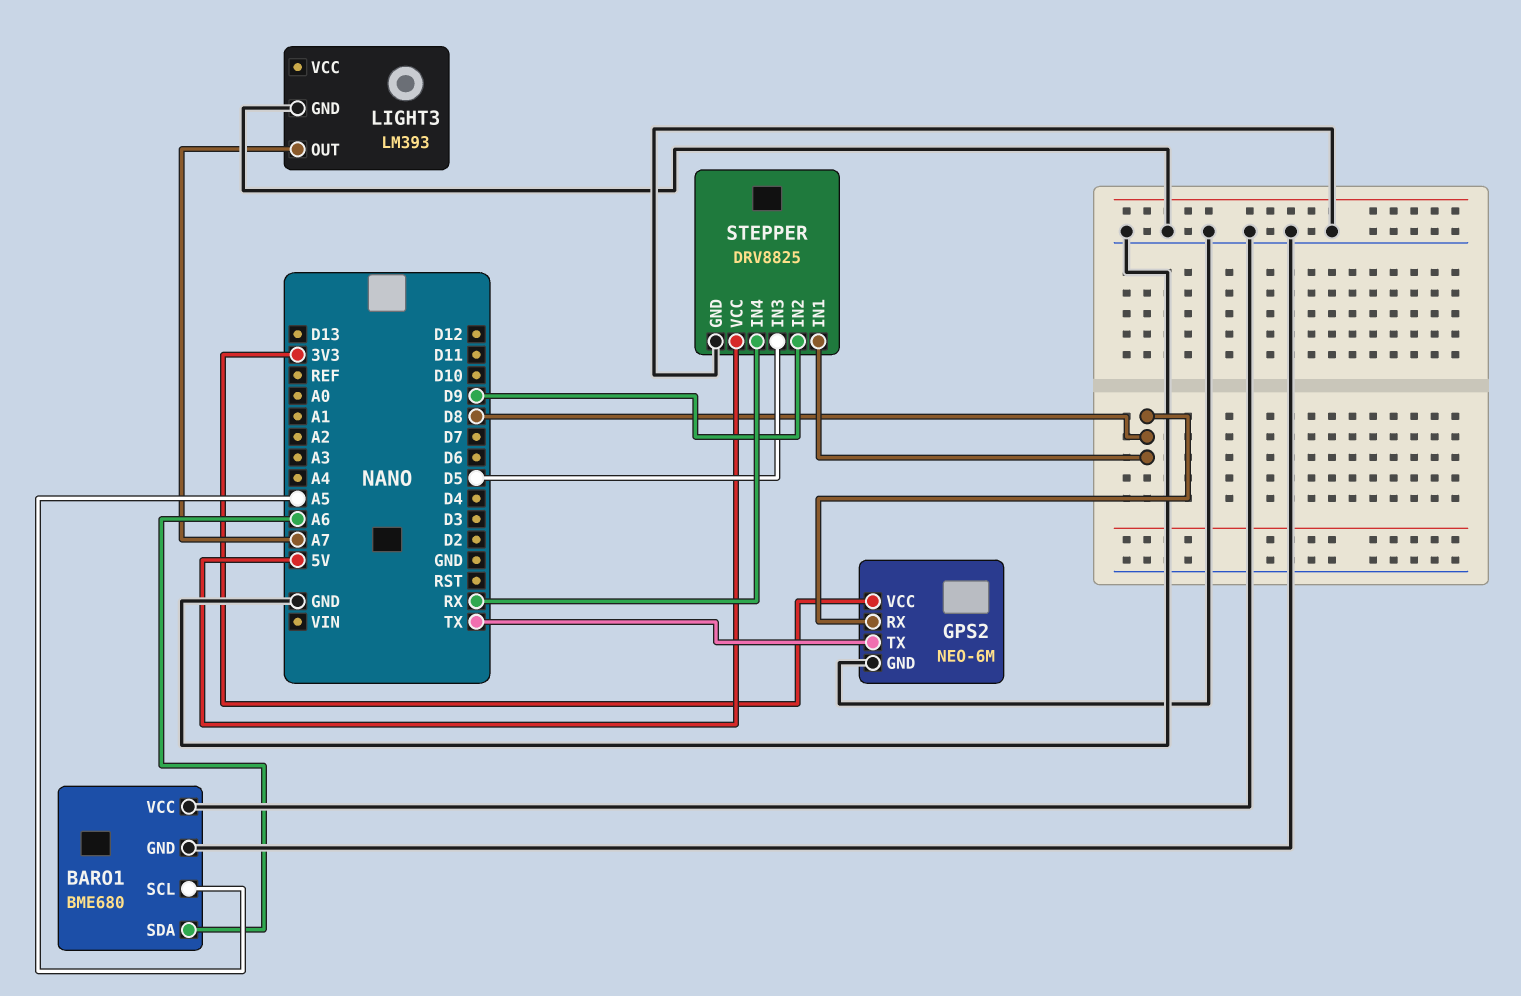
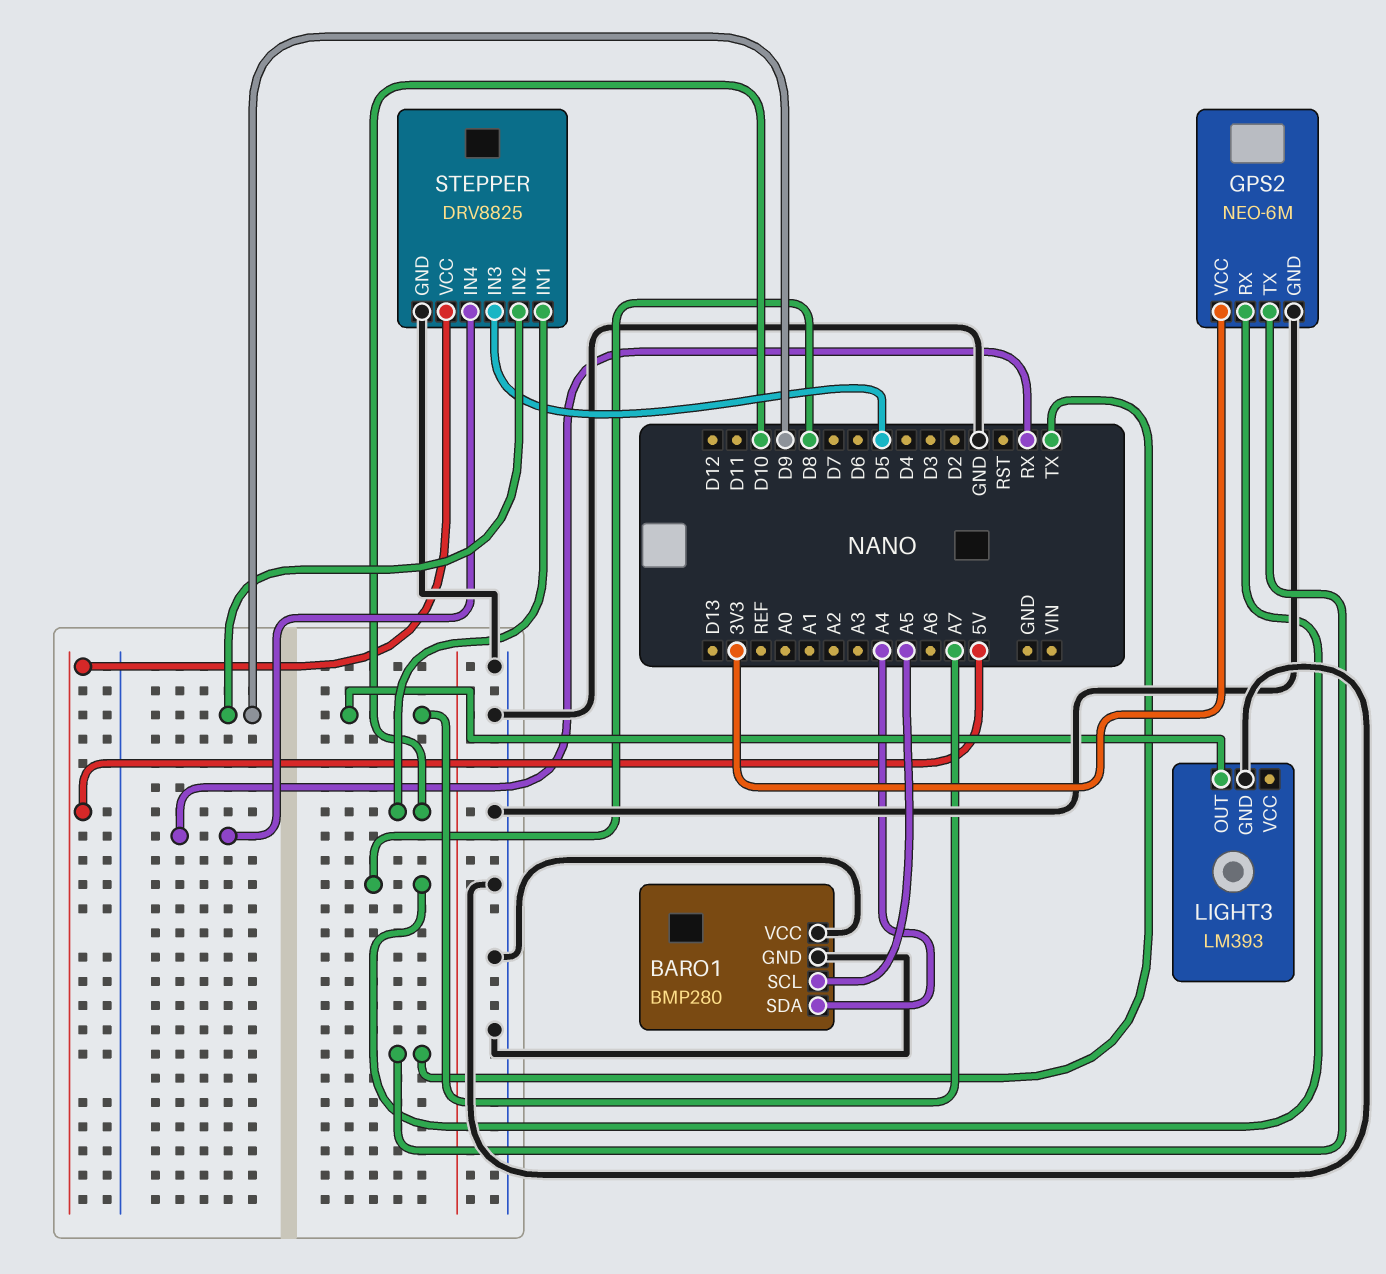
BARO1: BME680 -> BMP280
BARO1 pin SDA: A6 -> A4
STEPPER pin IN1: D8 -> D10

